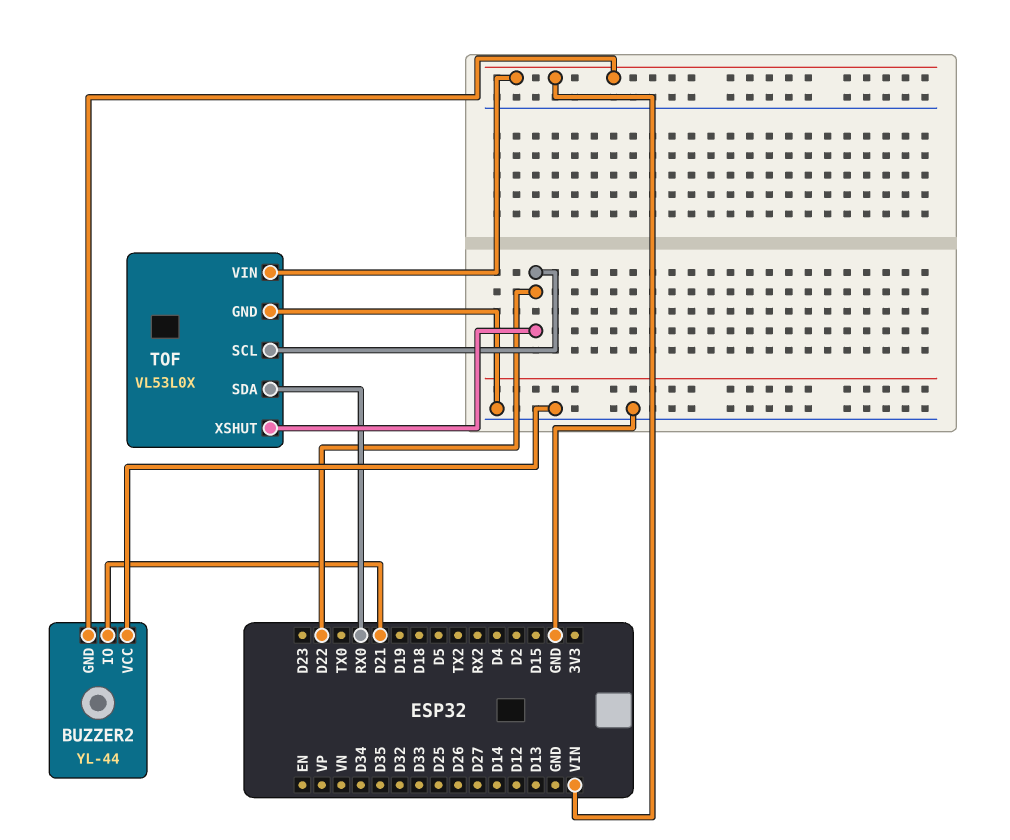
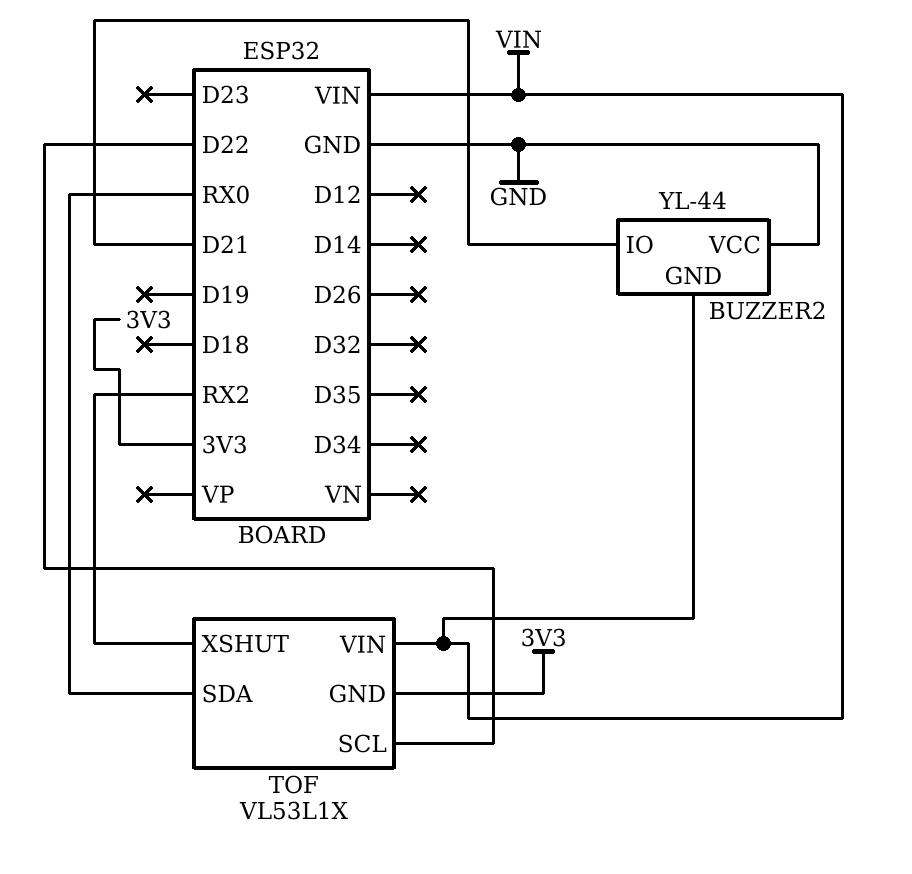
TOF: VL53L0X -> VL53L1X
TOF pin GND: GND -> 3V3
TOF pin XSHUT: D22 -> RX2

